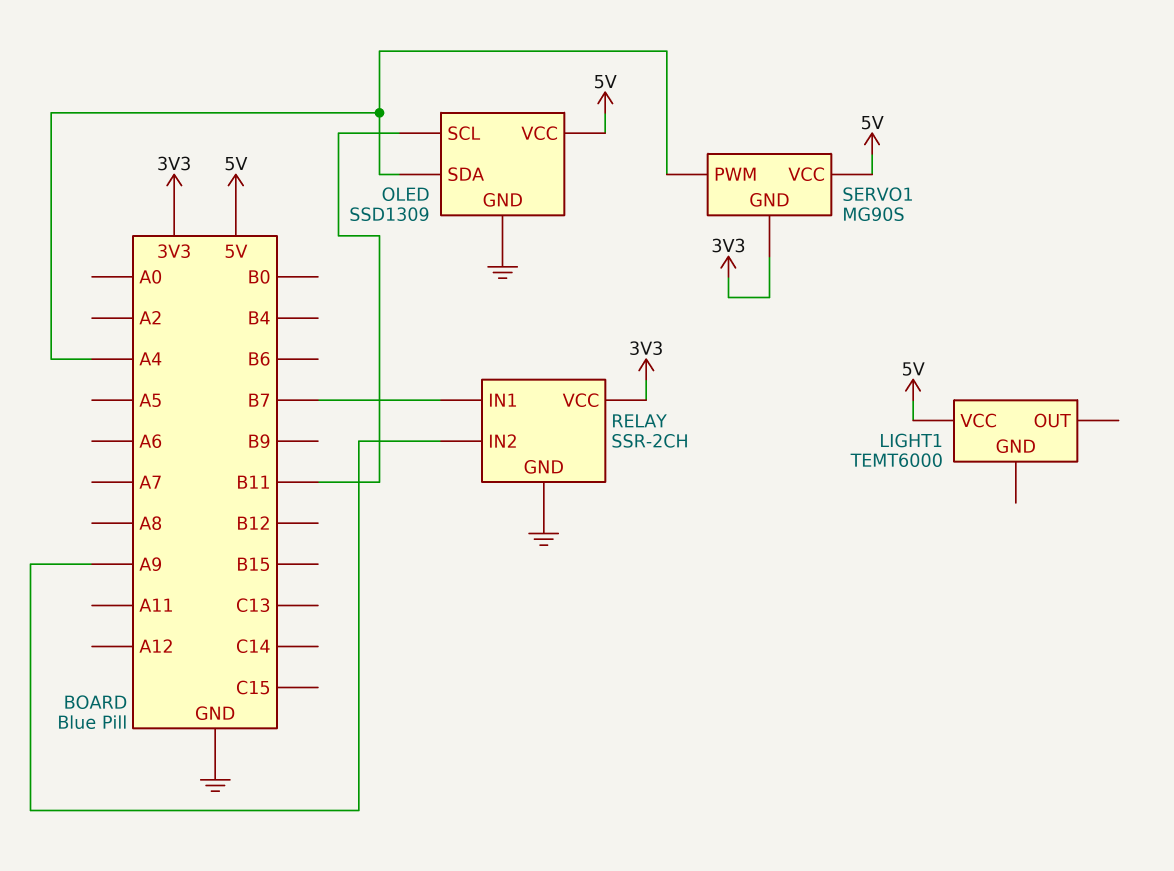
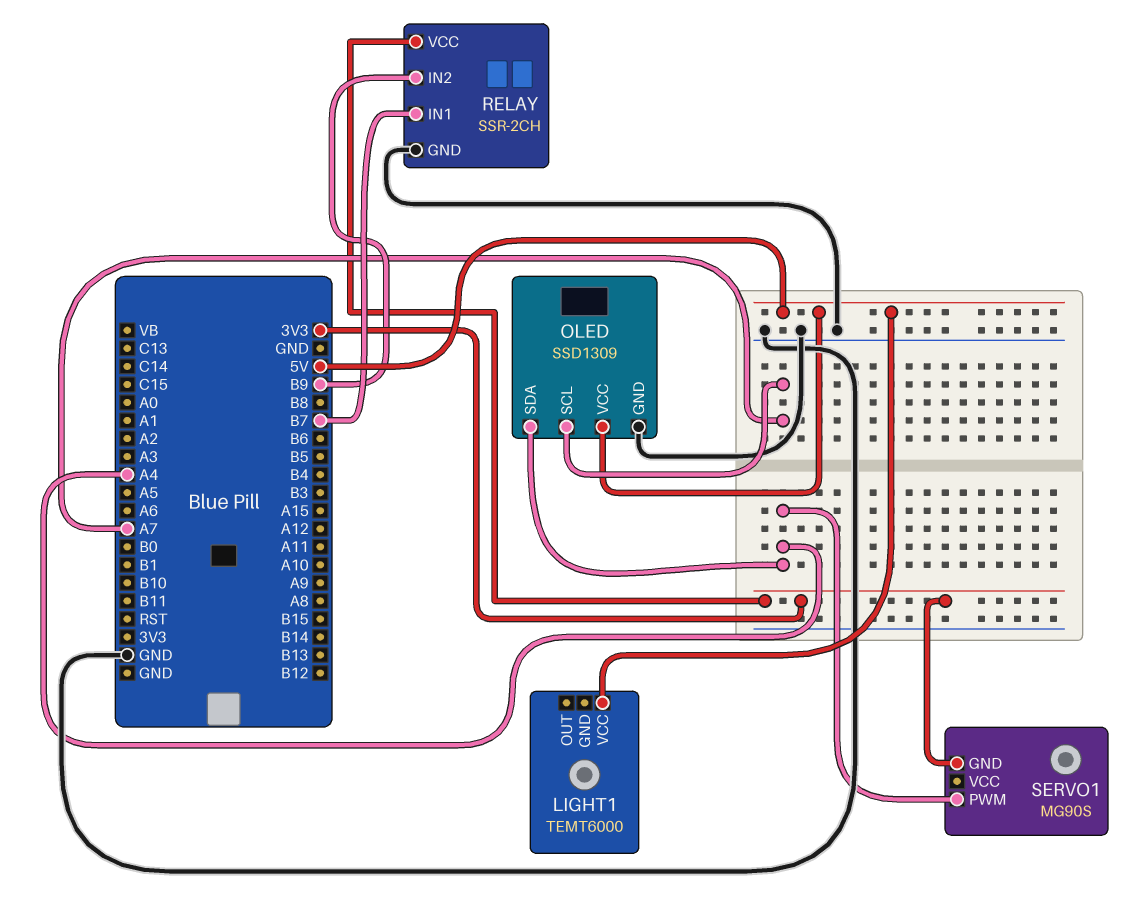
OLED pin SCL: B11 -> A7
RELAY pin IN2: A9 -> B9
SERVO1 pin VCC: 5V -> none

